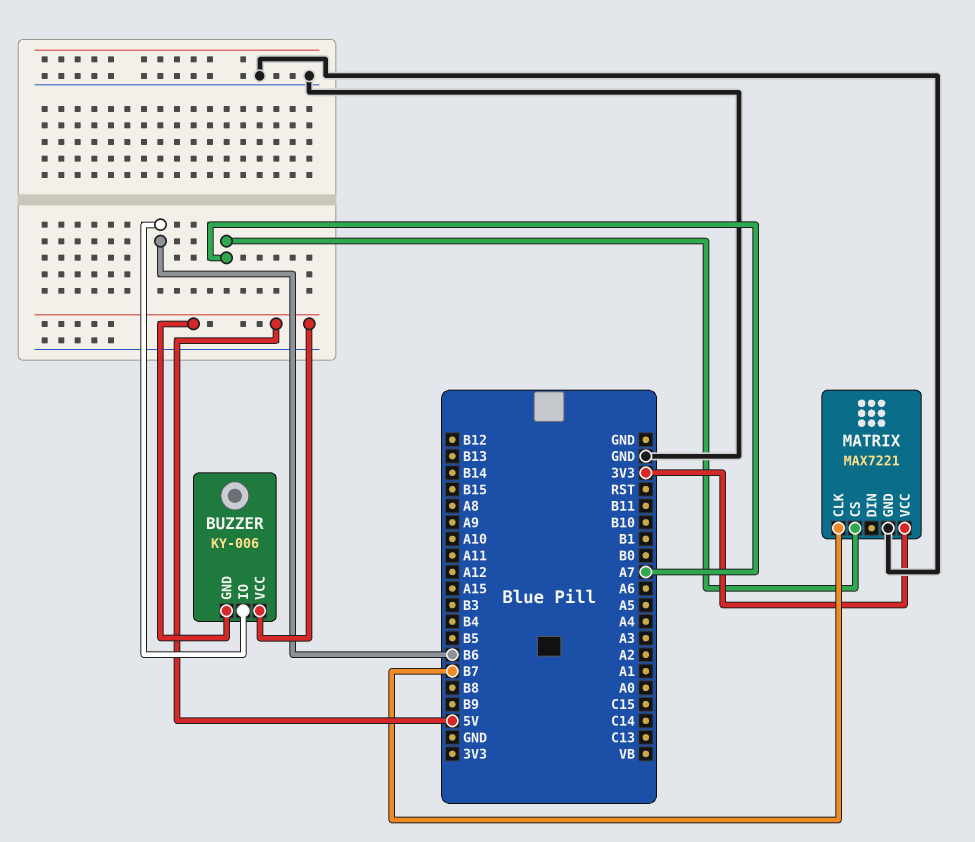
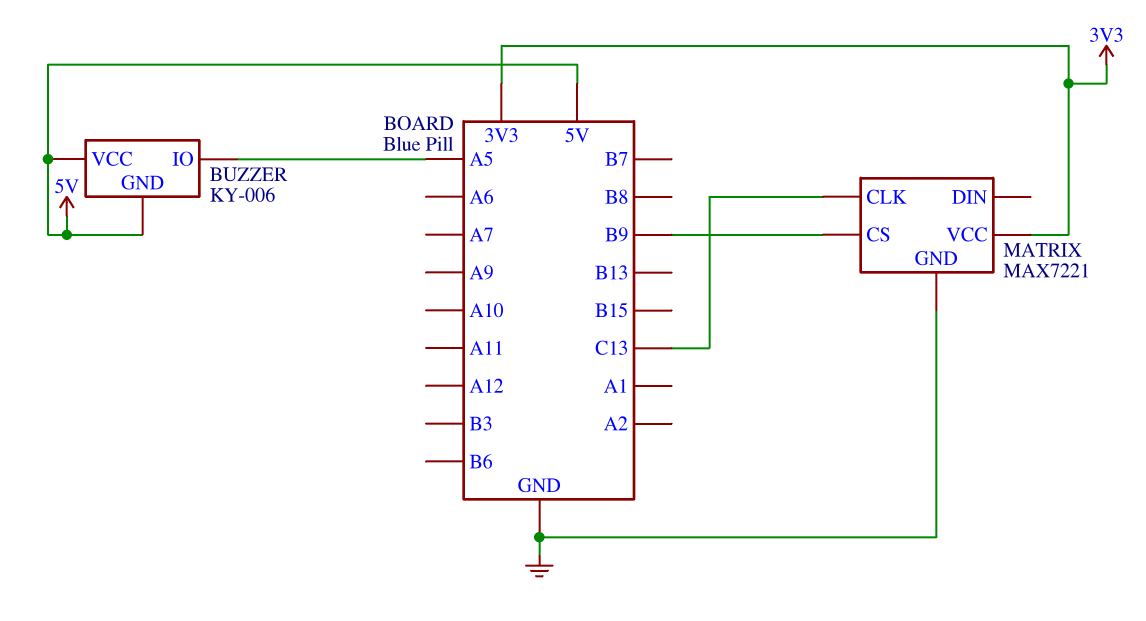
BUZZER pin IO: B6 -> A5
MATRIX pin CLK: B7 -> C13
MATRIX pin CS: A7 -> B9

